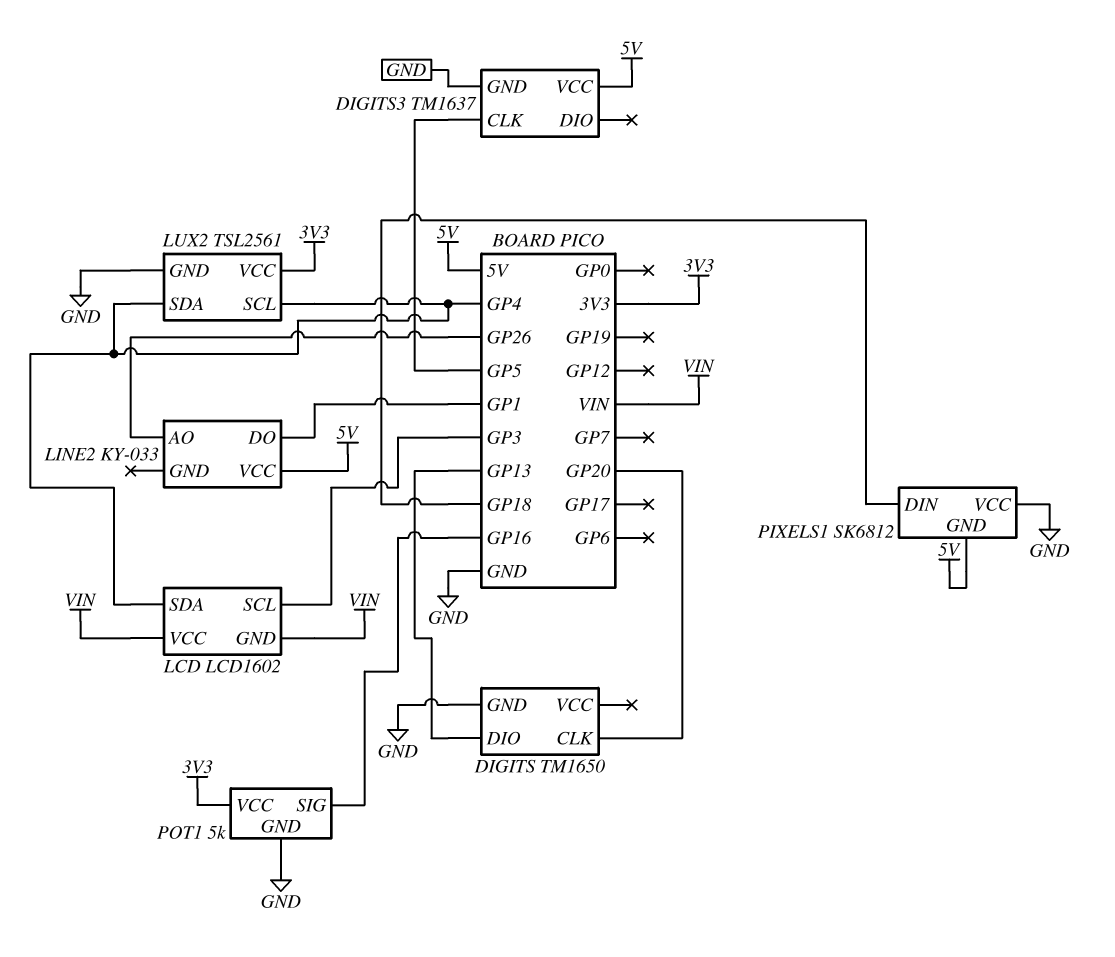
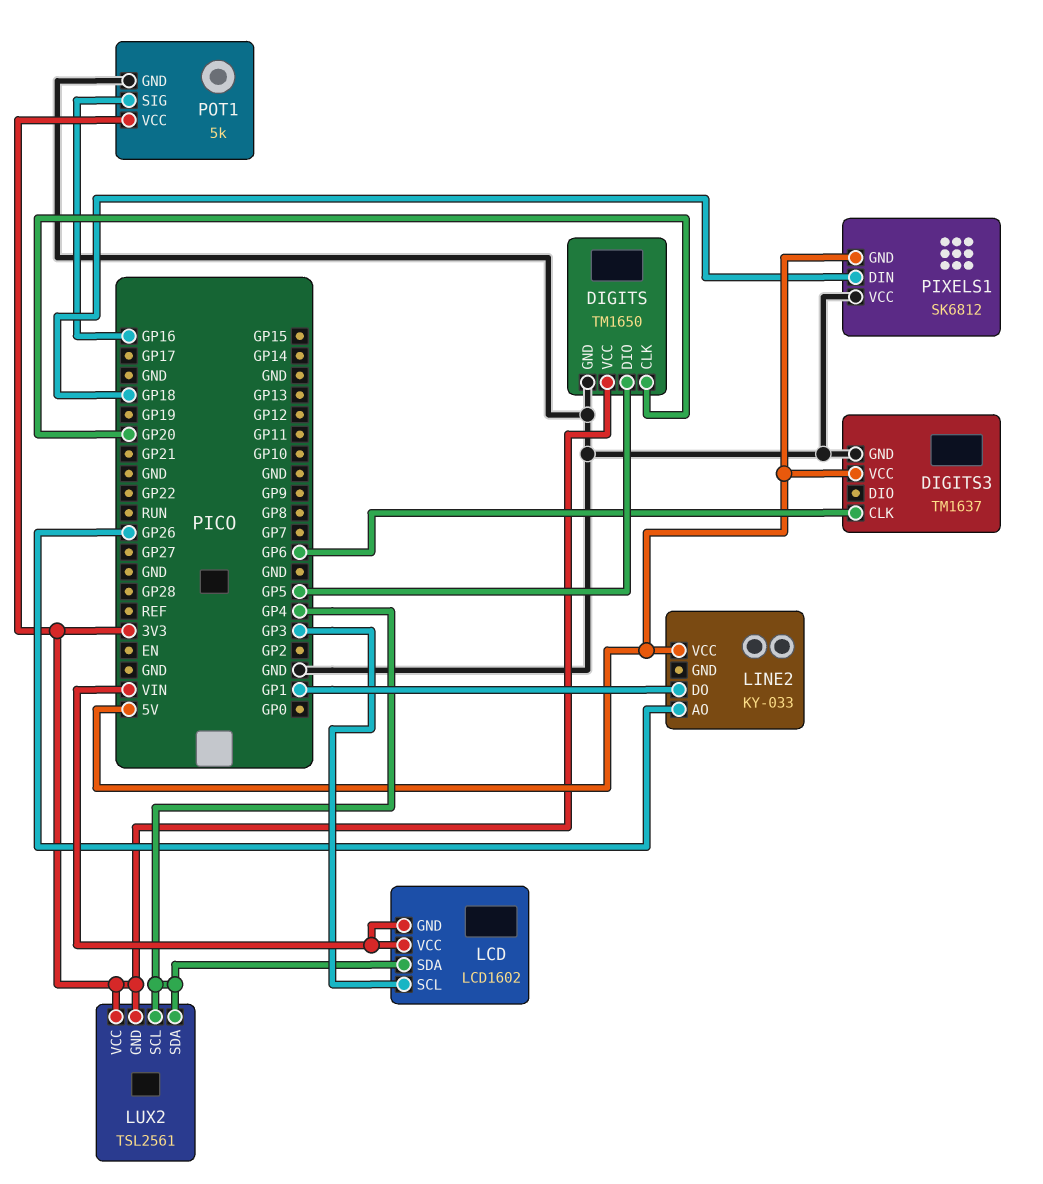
DIGITS pin DIO: GP13 -> GP5
DIGITS pin VCC: none -> 3V3
DIGITS3 pin CLK: GP5 -> GP6
LUX2 pin GND: GND -> 3V3

